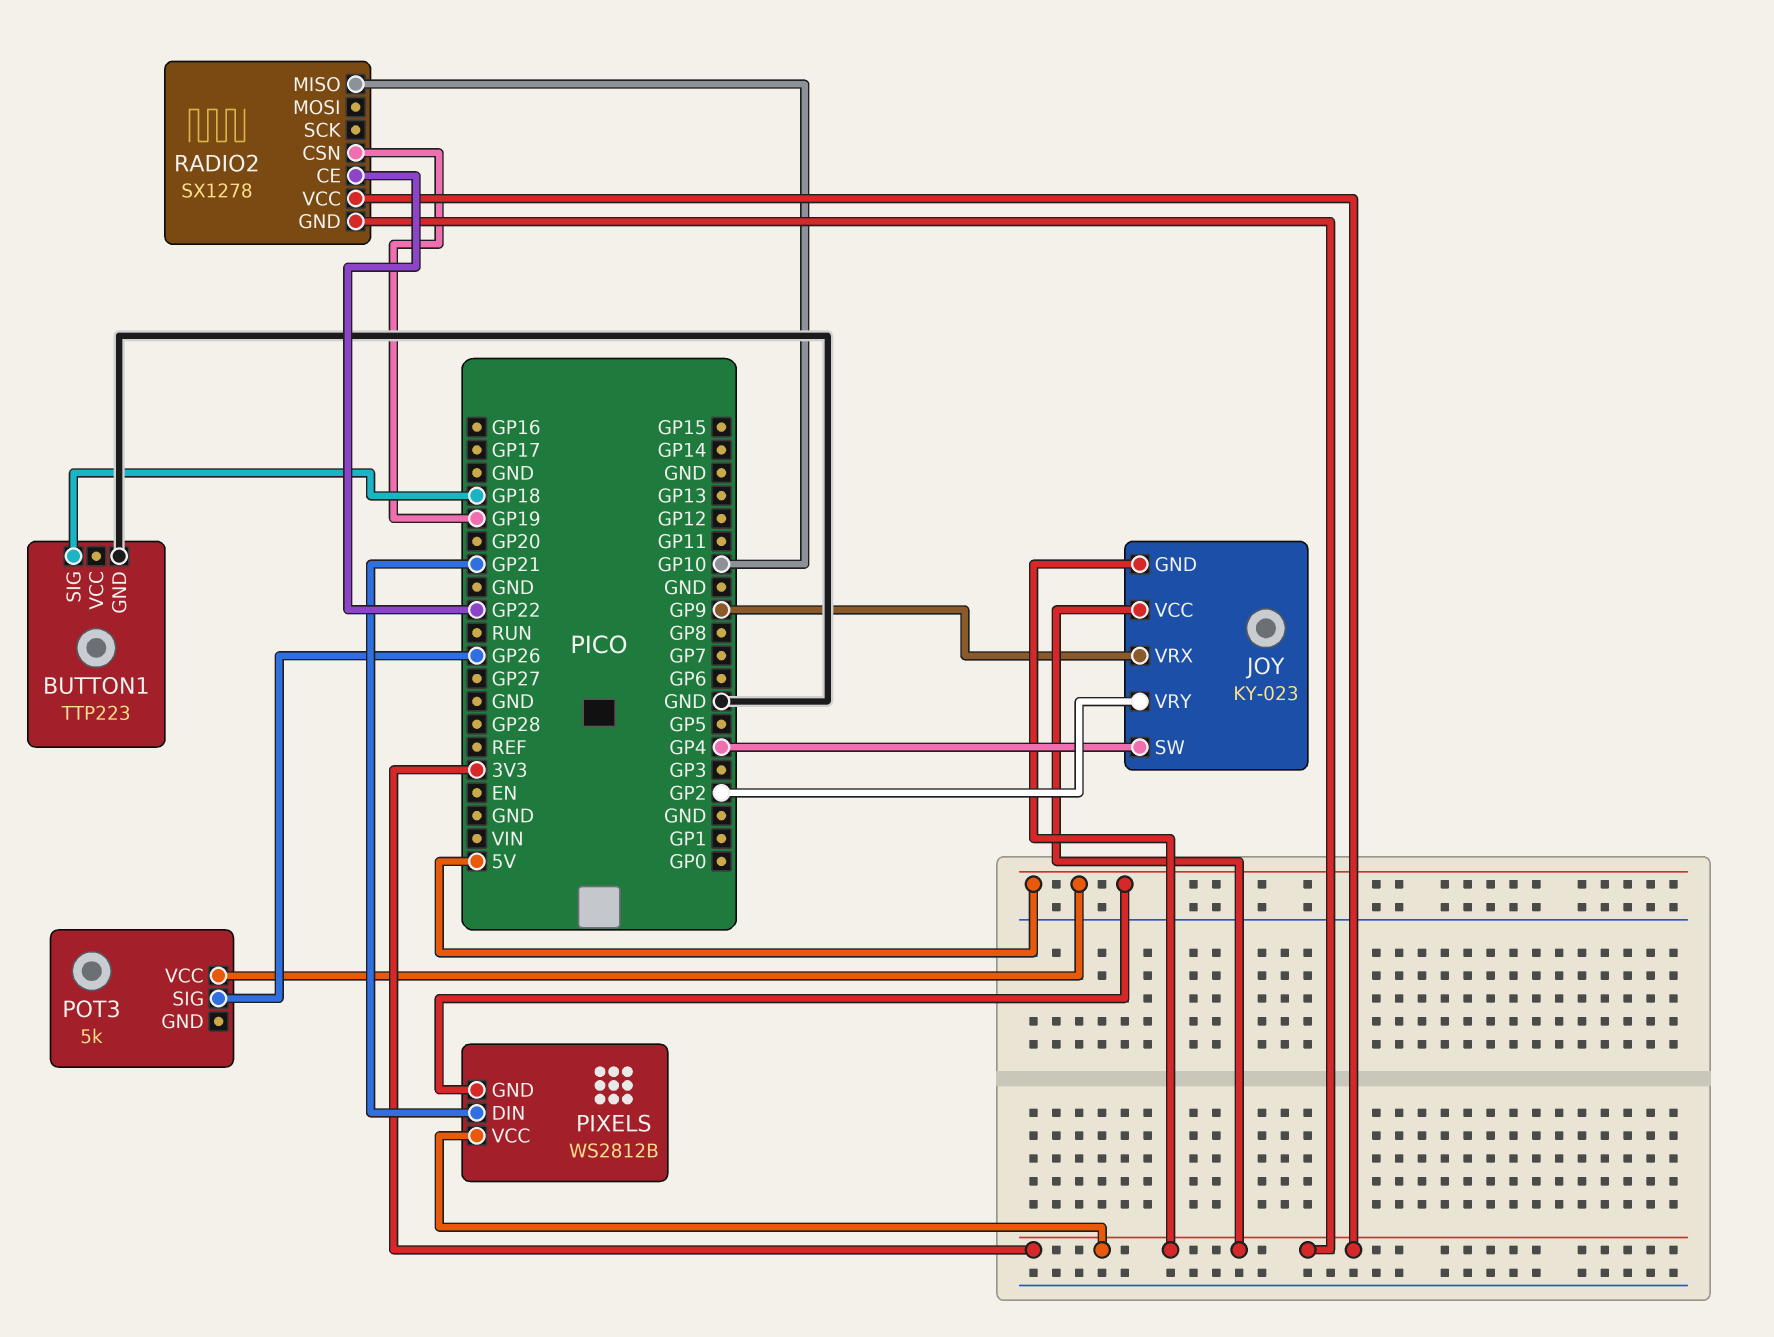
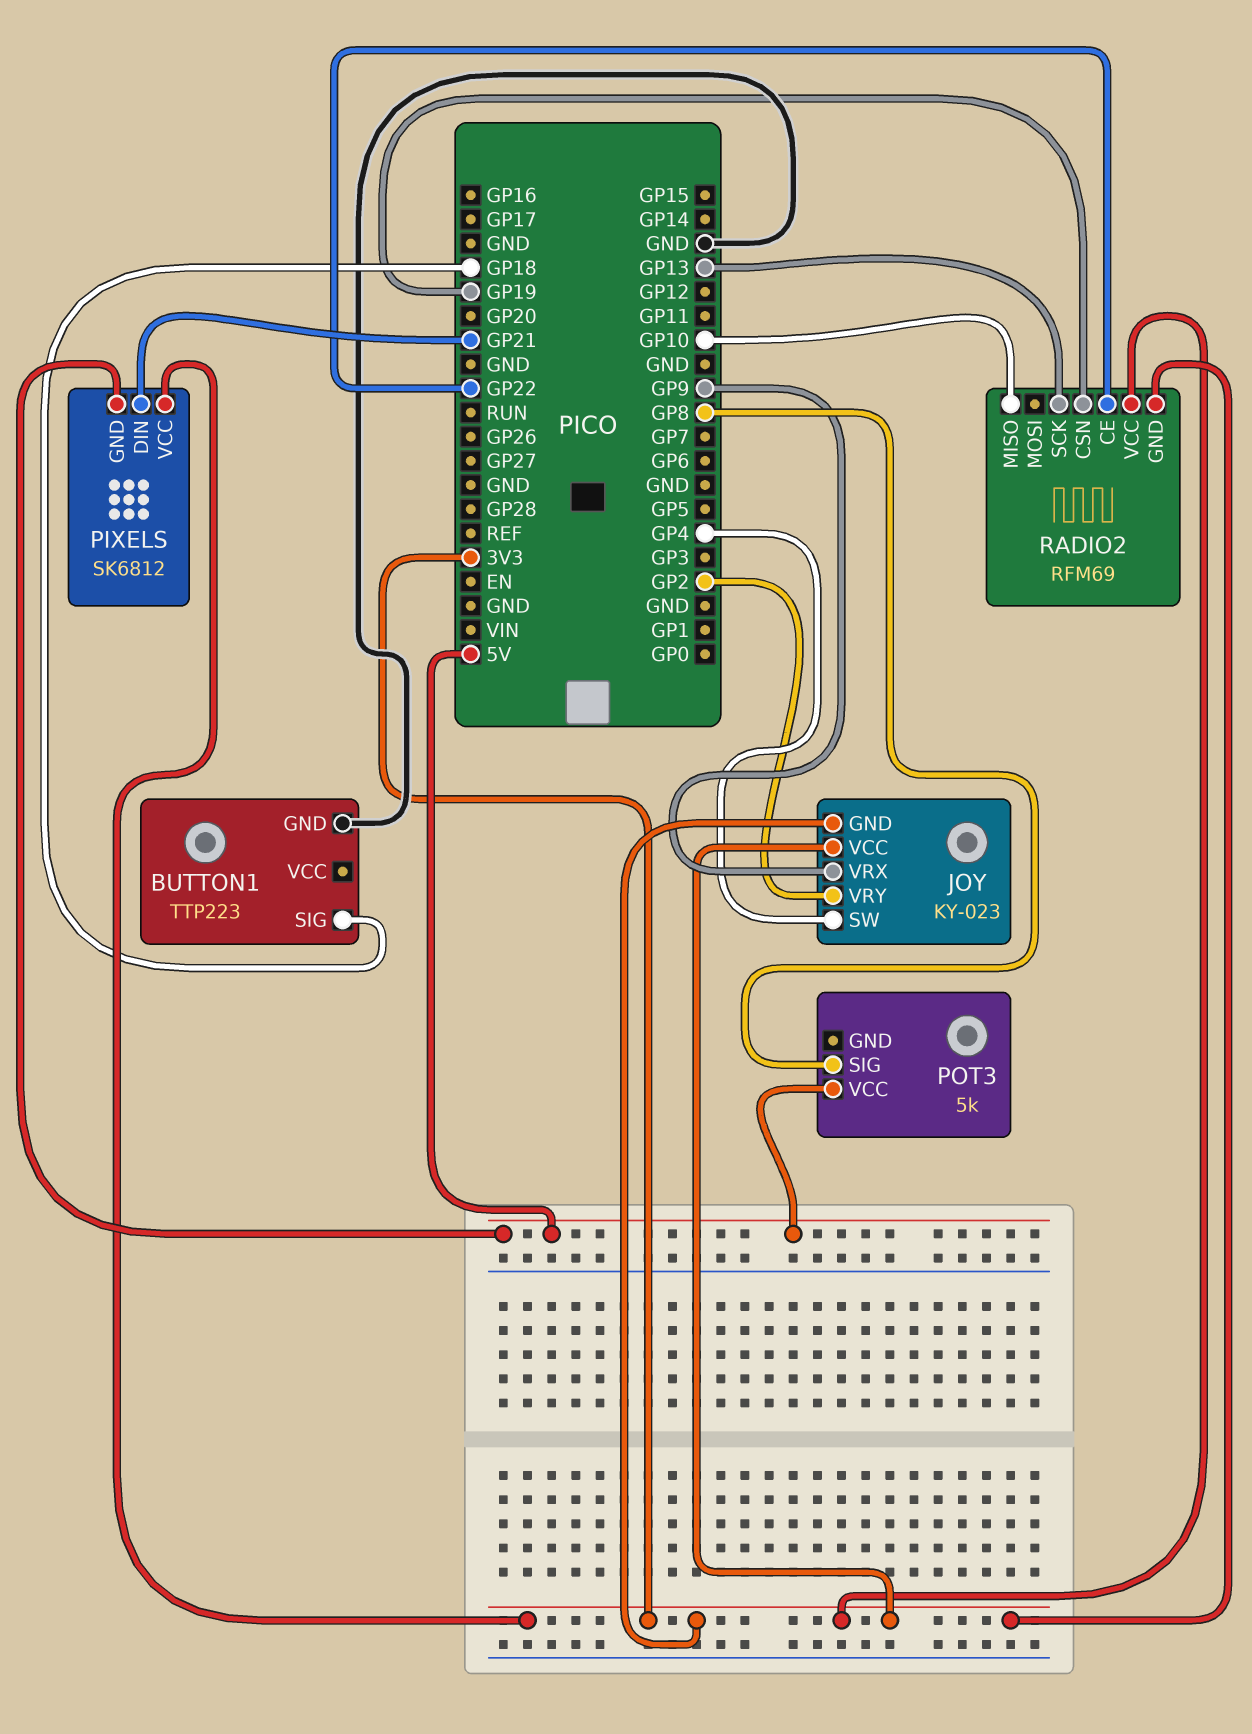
PIXELS: WS2812B -> SK6812
POT3 pin SIG: GP26 -> GP8
RADIO2: SX1278 -> RFM69
RADIO2 pin SCK: none -> GP13

